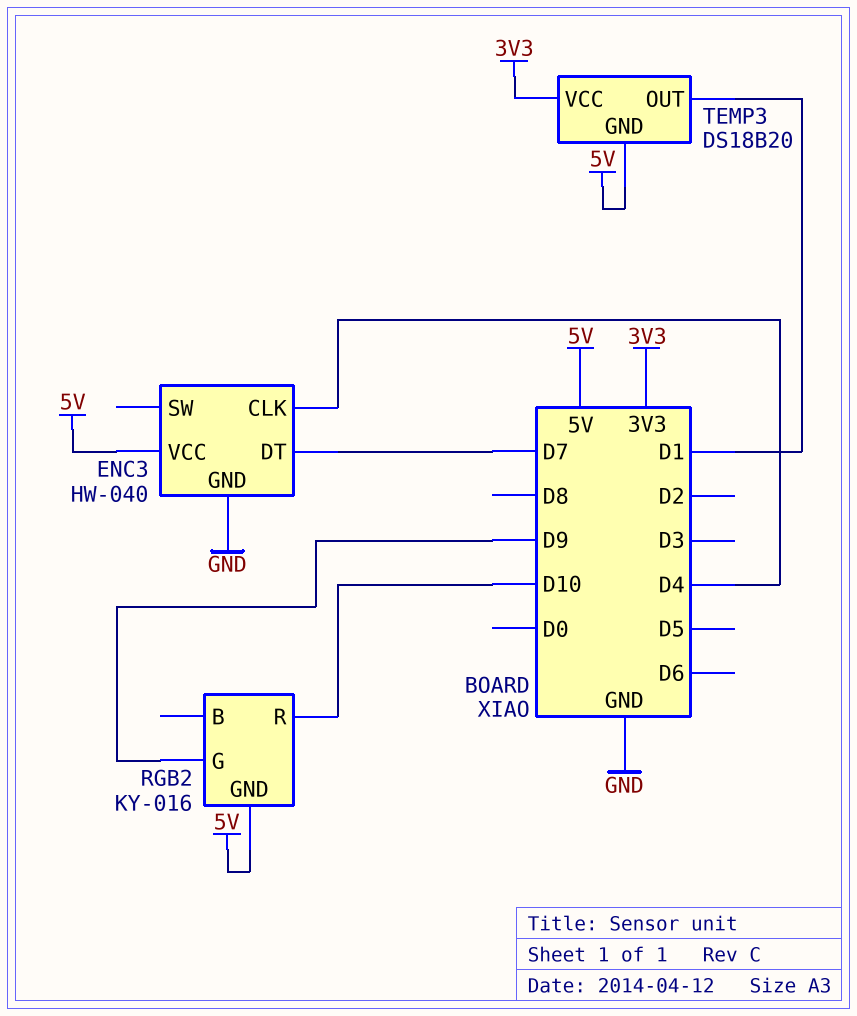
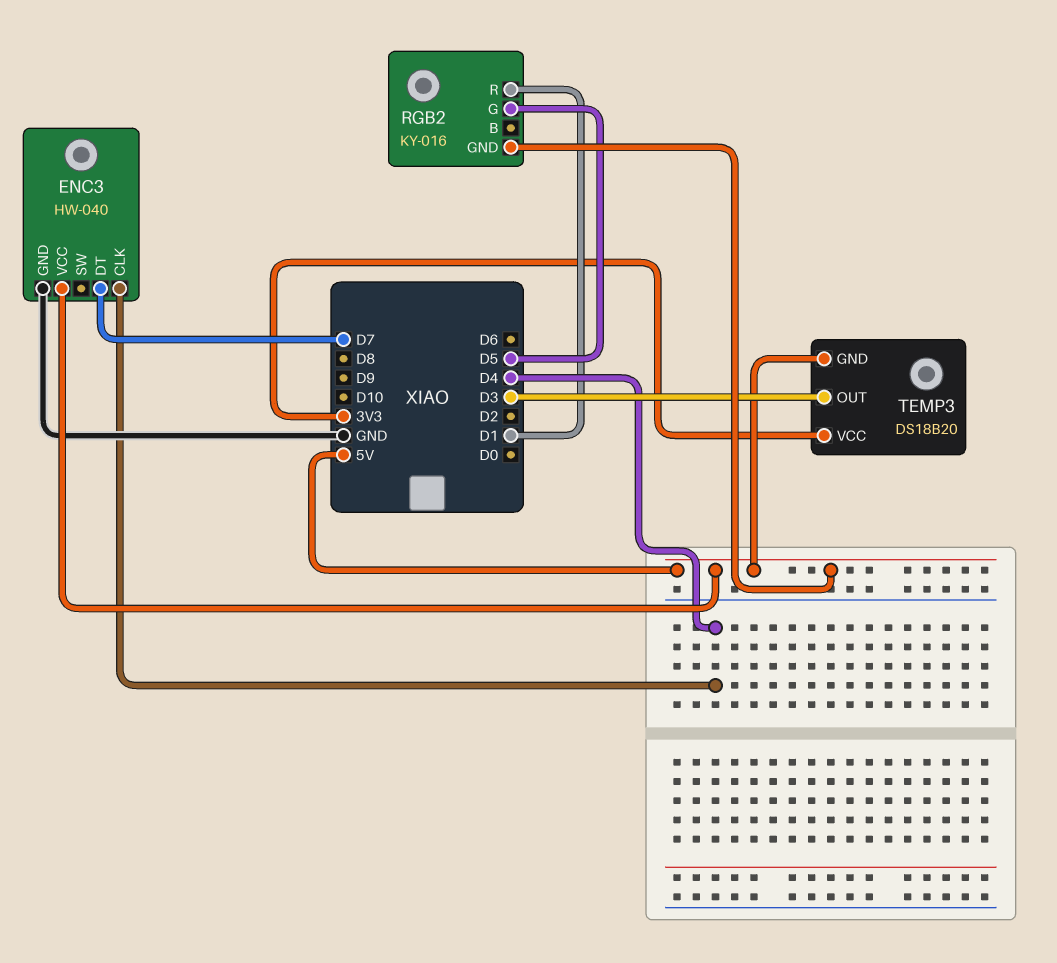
RGB2 pin G: D9 -> D5
RGB2 pin R: D10 -> D1
TEMP3 pin OUT: D1 -> D3

